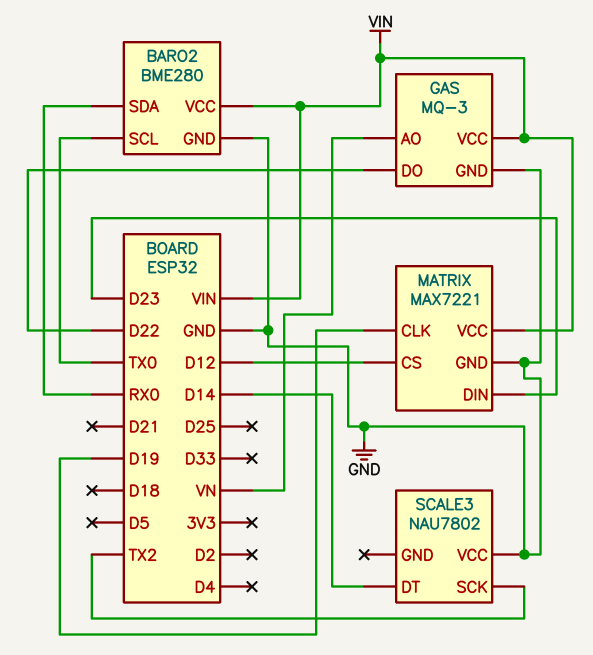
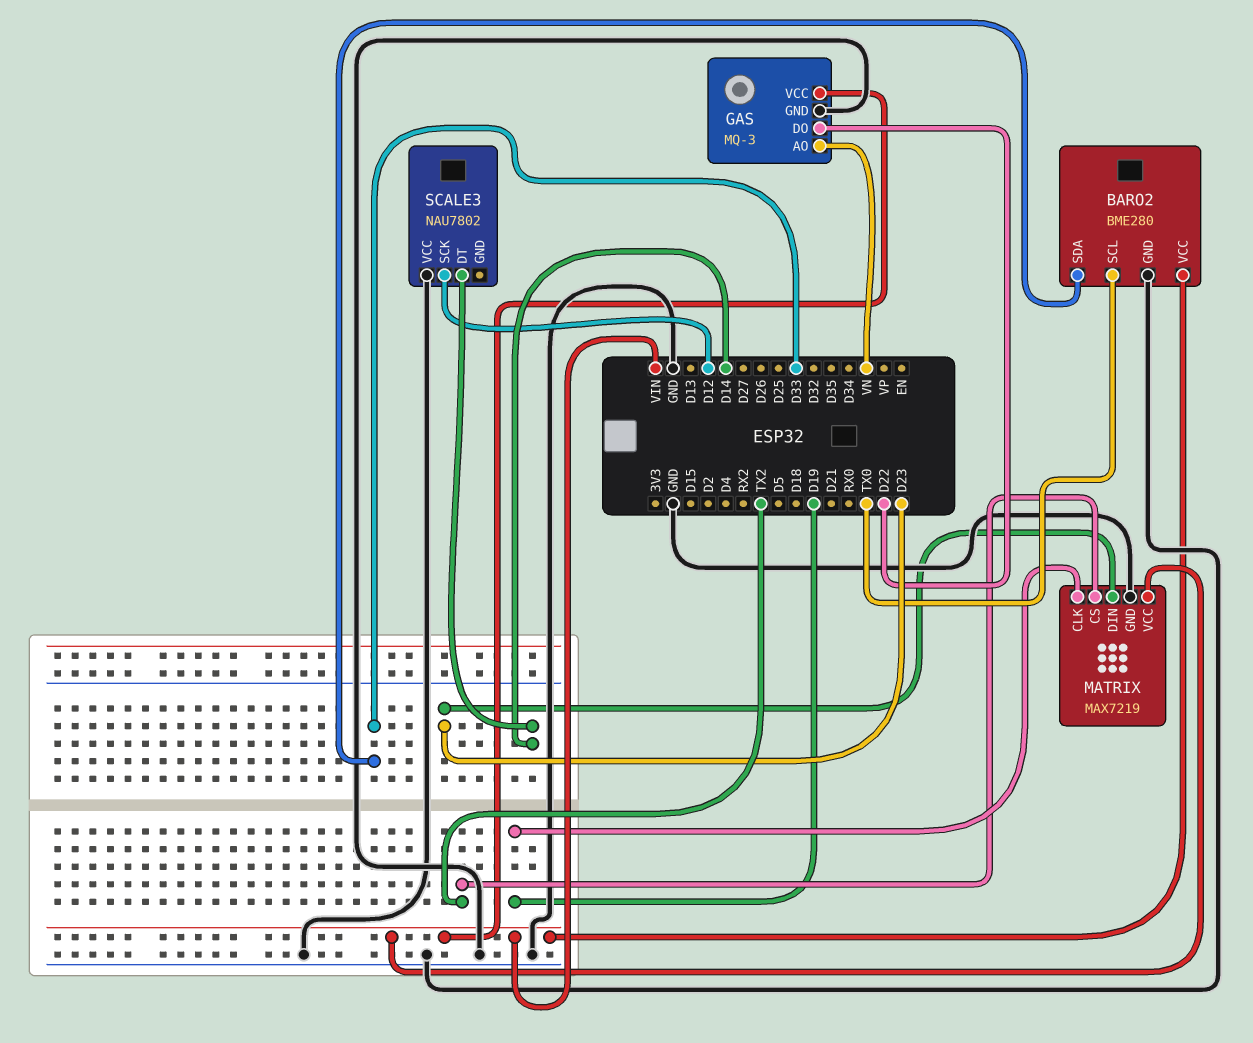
BARO2 pin SDA: RX0 -> D33
MATRIX: MAX7221 -> MAX7219
MATRIX pin CS: D12 -> TX2
SCALE3 pin SCK: TX2 -> D12

